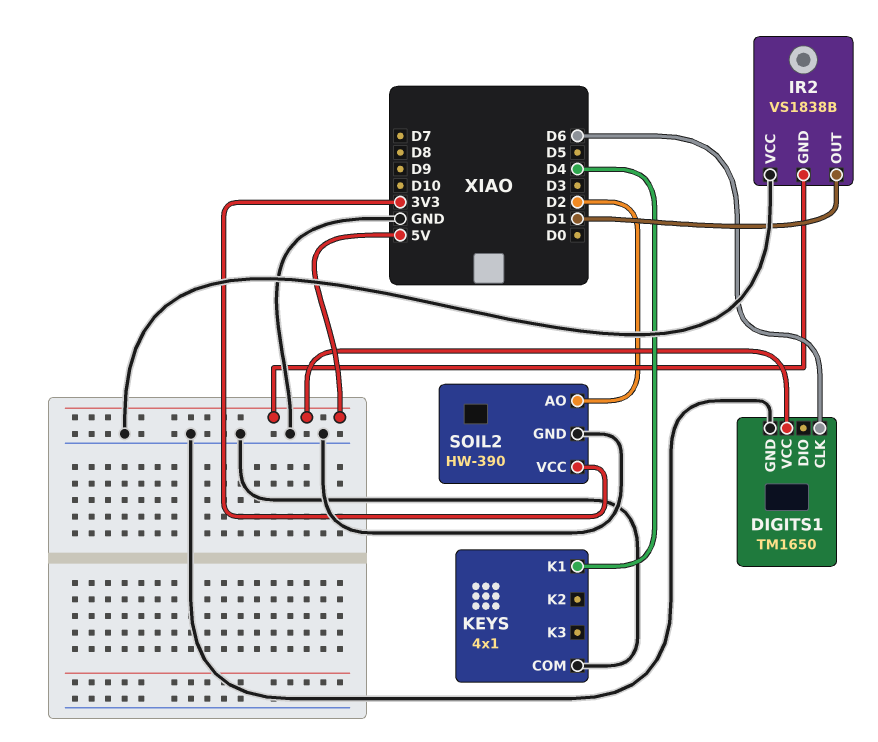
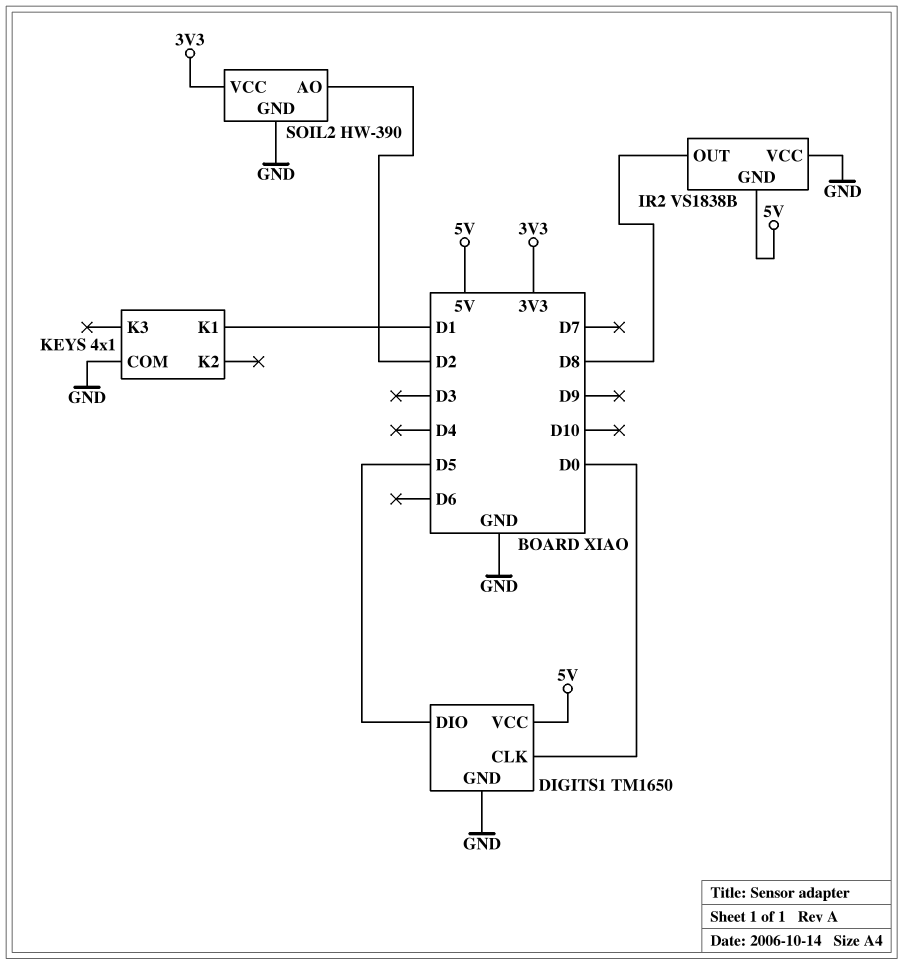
DIGITS1 pin CLK: D6 -> D0
DIGITS1 pin DIO: none -> D5
IR2 pin OUT: D1 -> D8
KEYS pin K1: D4 -> D1

